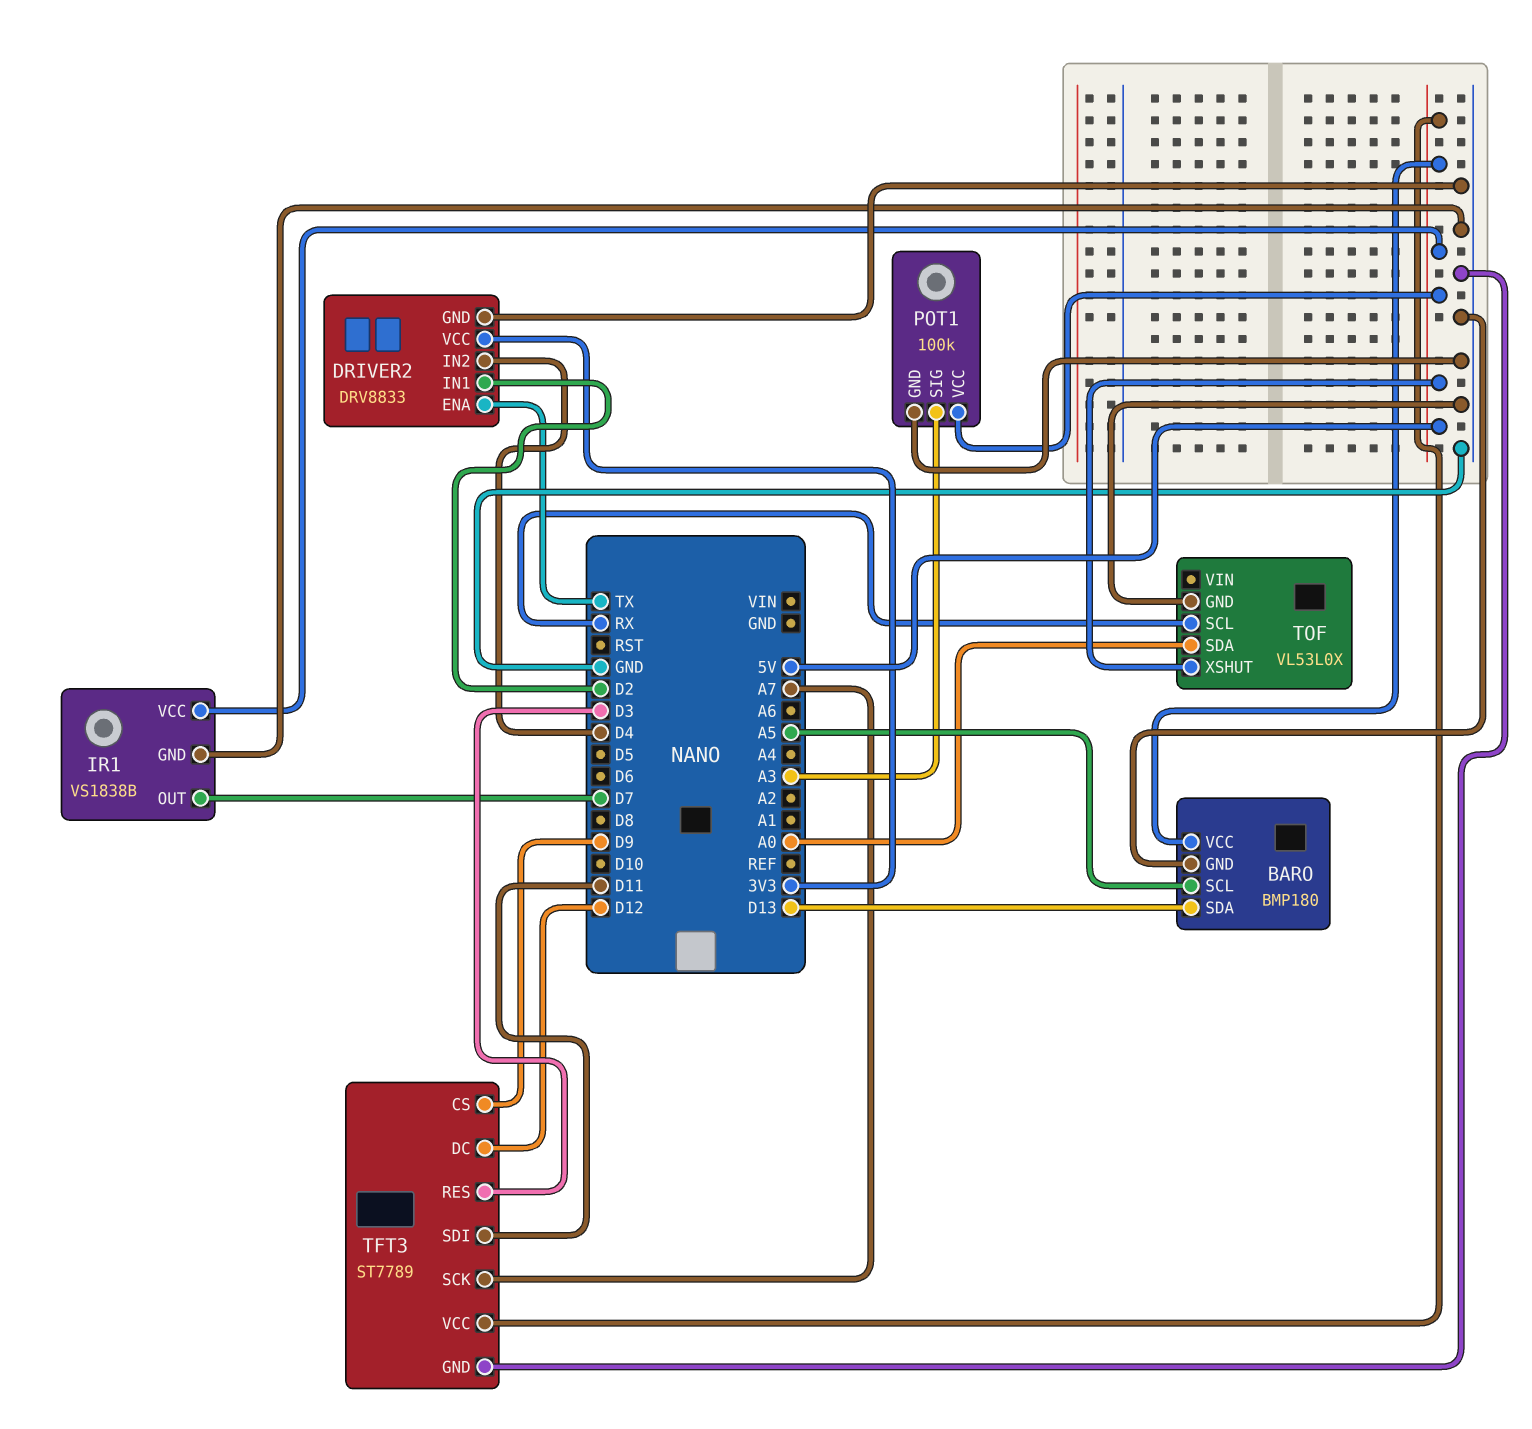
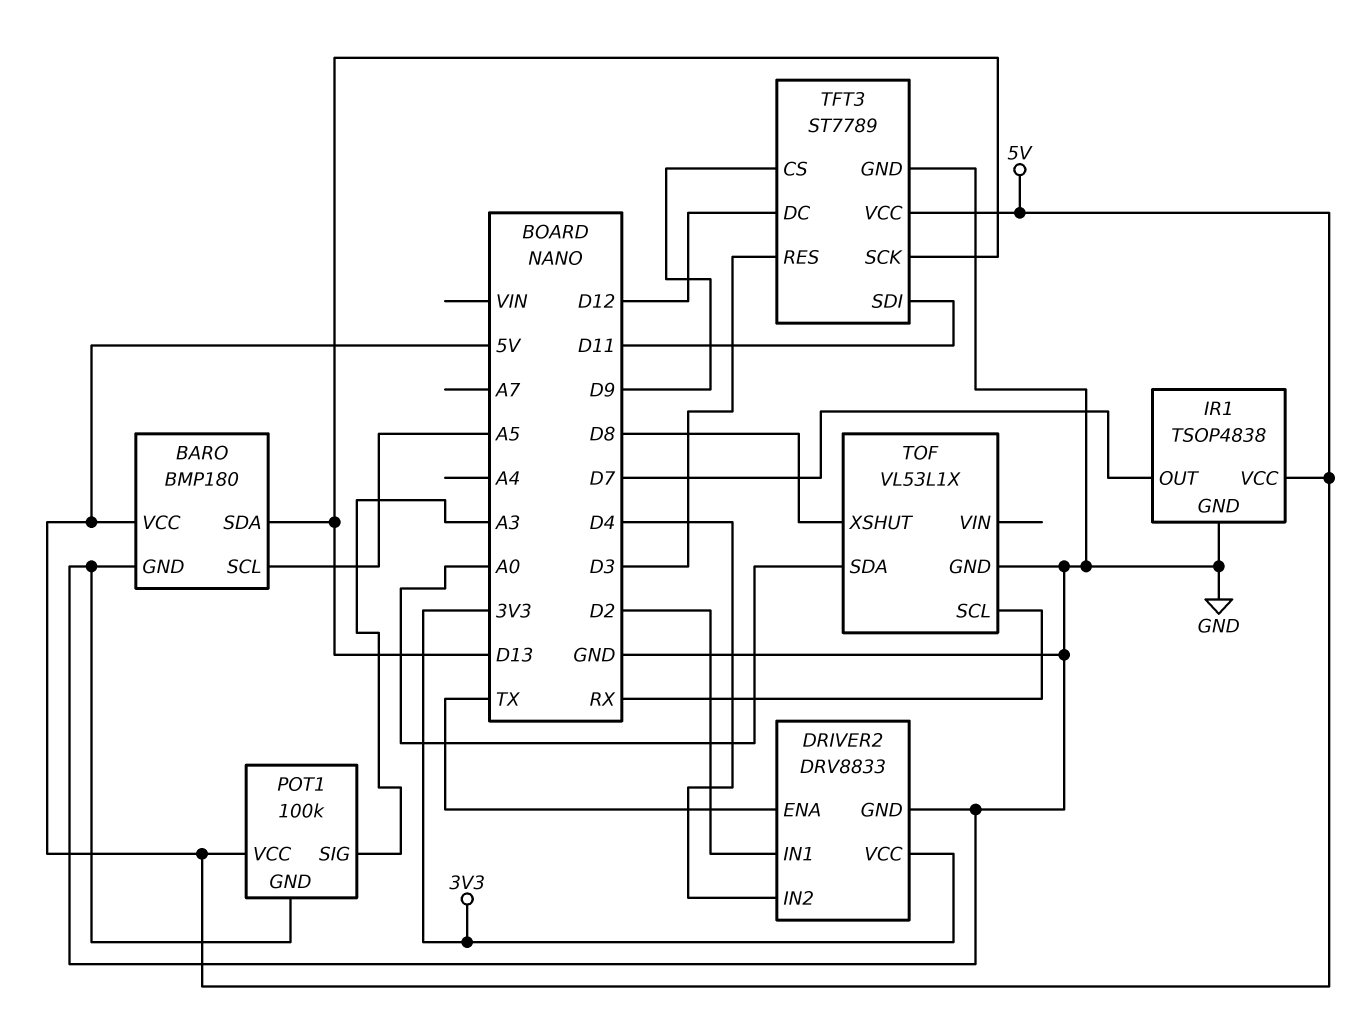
IR1: VS1838B -> TSOP4838
TFT3 pin SCK: A7 -> D13
TOF: VL53L0X -> VL53L1X
TOF pin XSHUT: 5V -> D8

